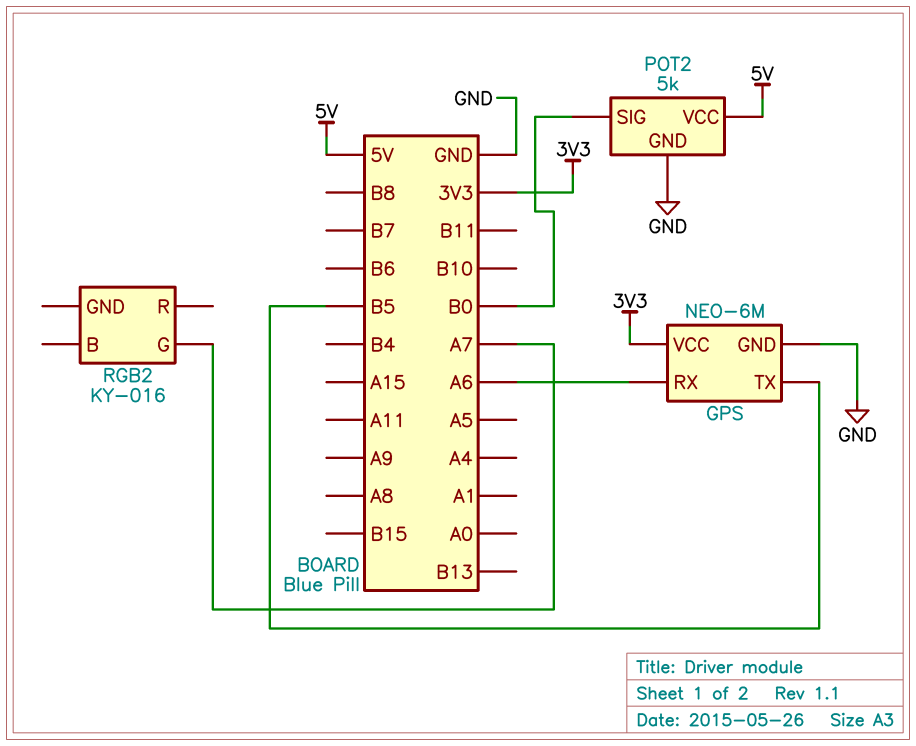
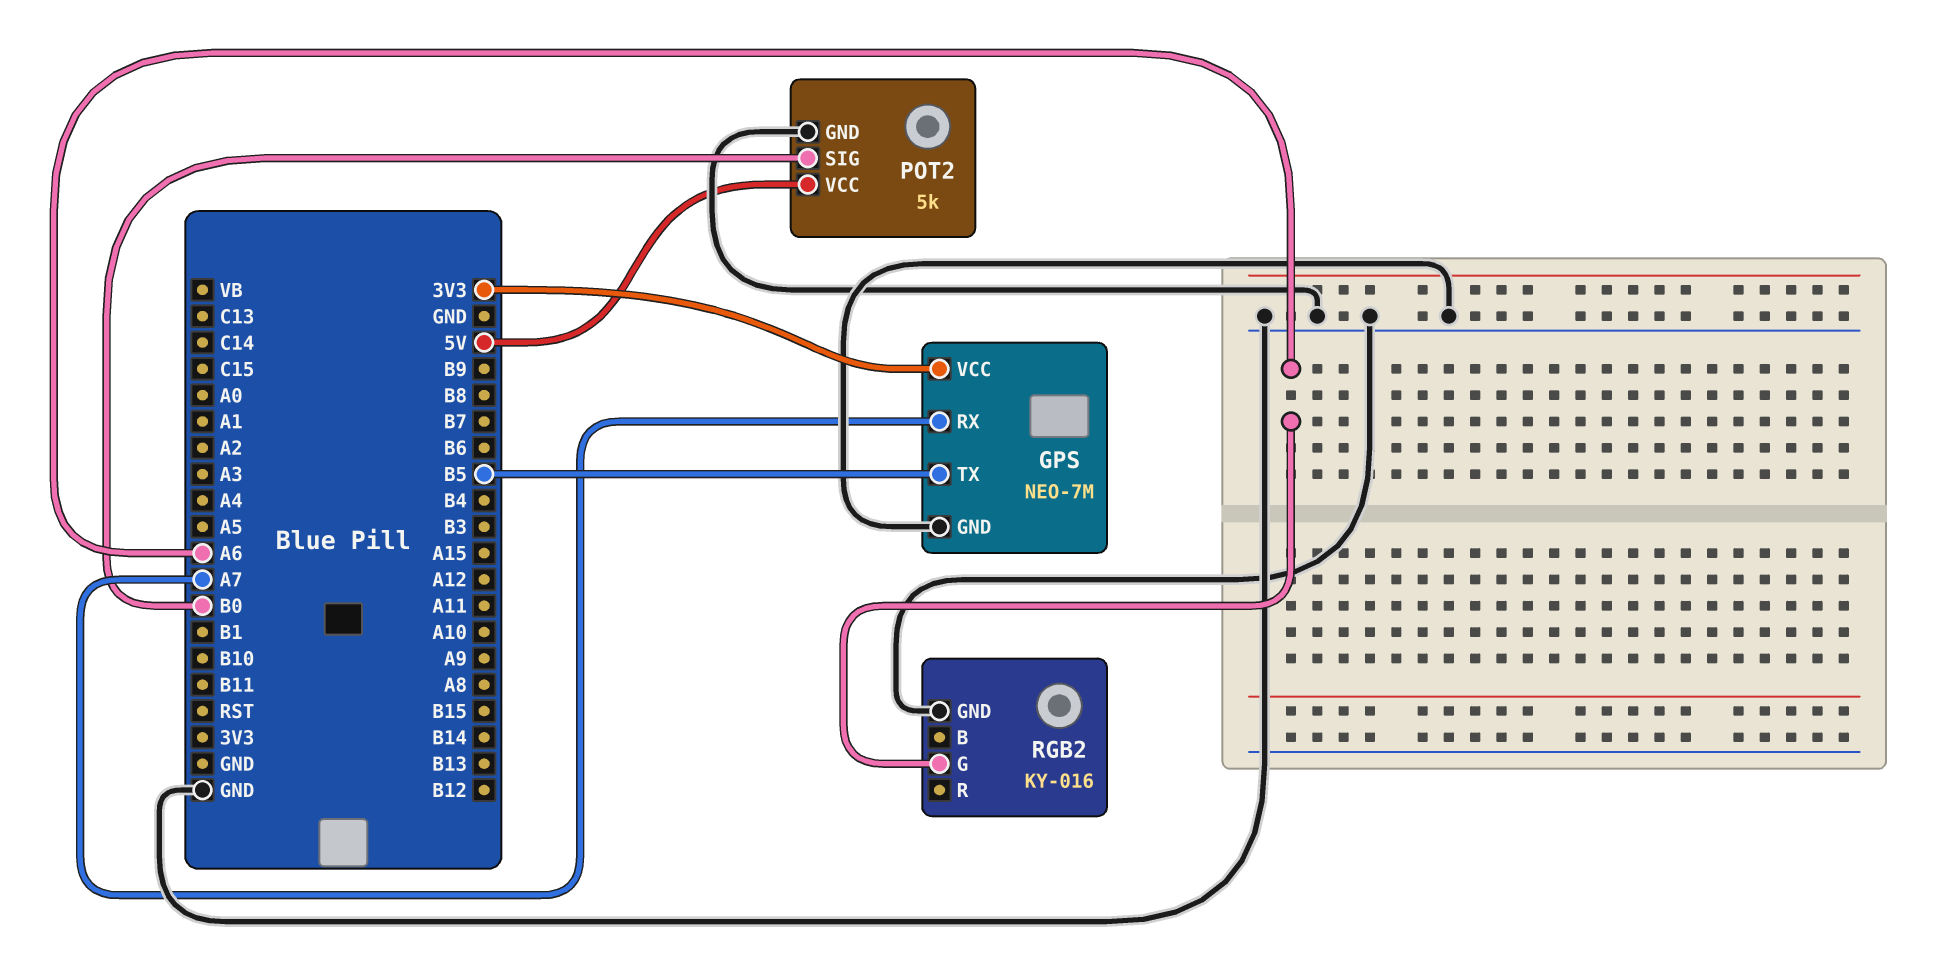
GPS: NEO-6M -> NEO-7M
GPS pin RX: A6 -> A7
RGB2 pin G: A7 -> A6
RGB2 pin GND: none -> GND

